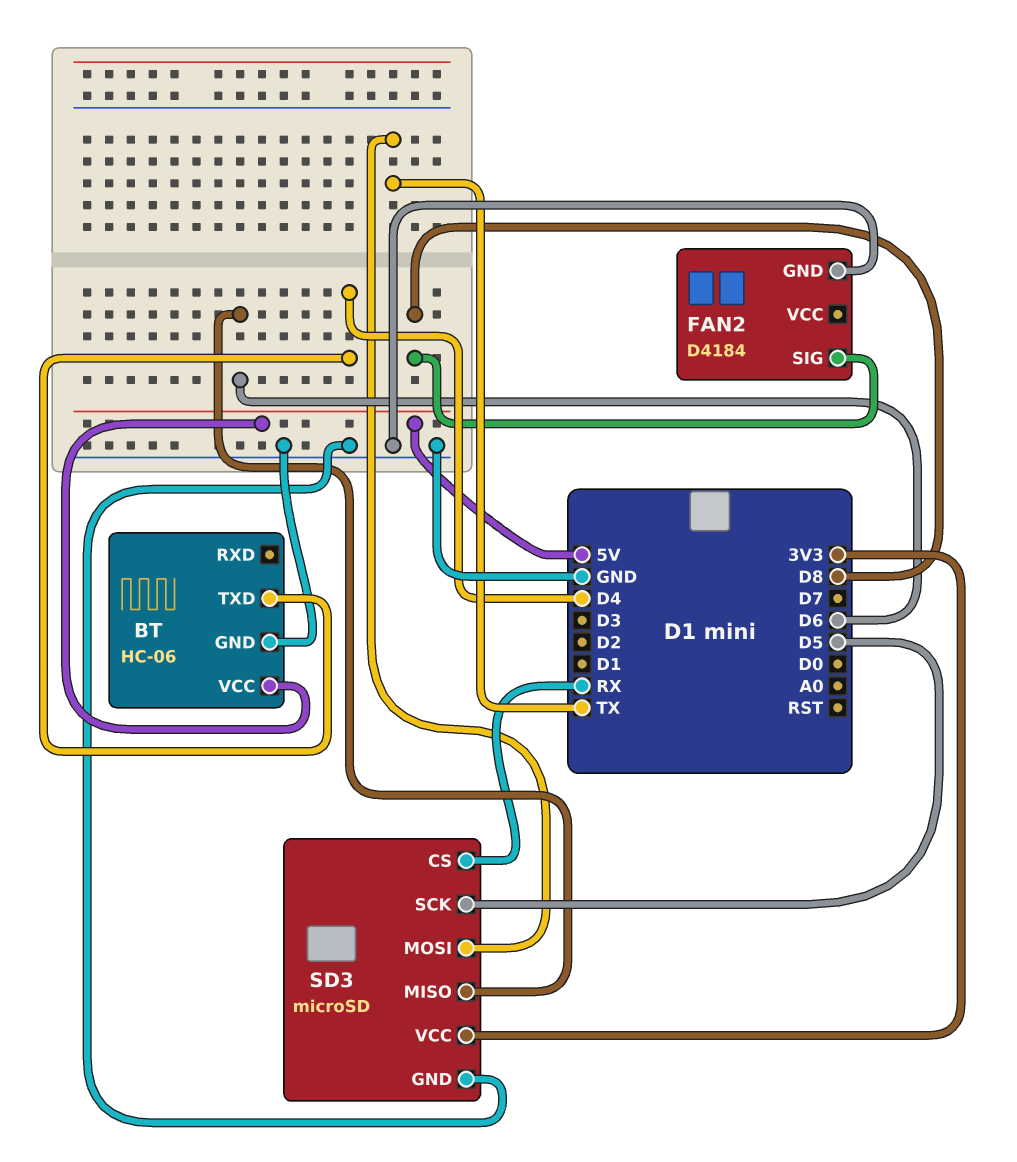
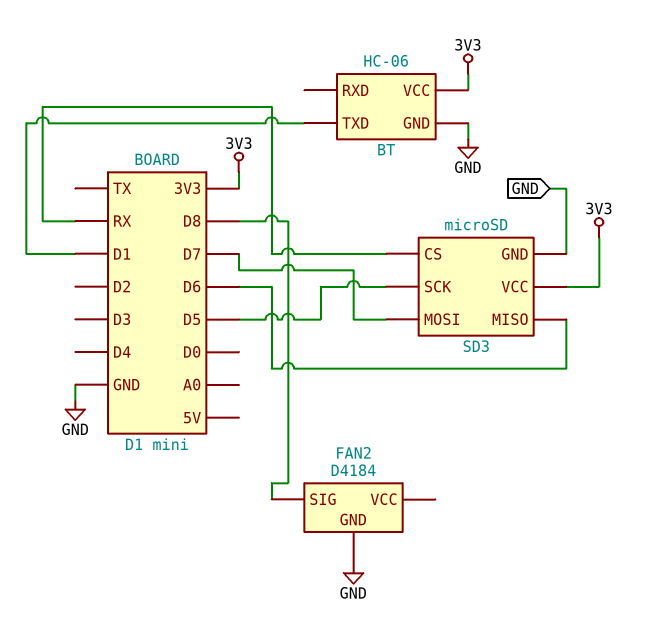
BT pin TXD: D4 -> D1
BT pin VCC: 5V -> 3V3
SD3 pin MOSI: TX -> D7

